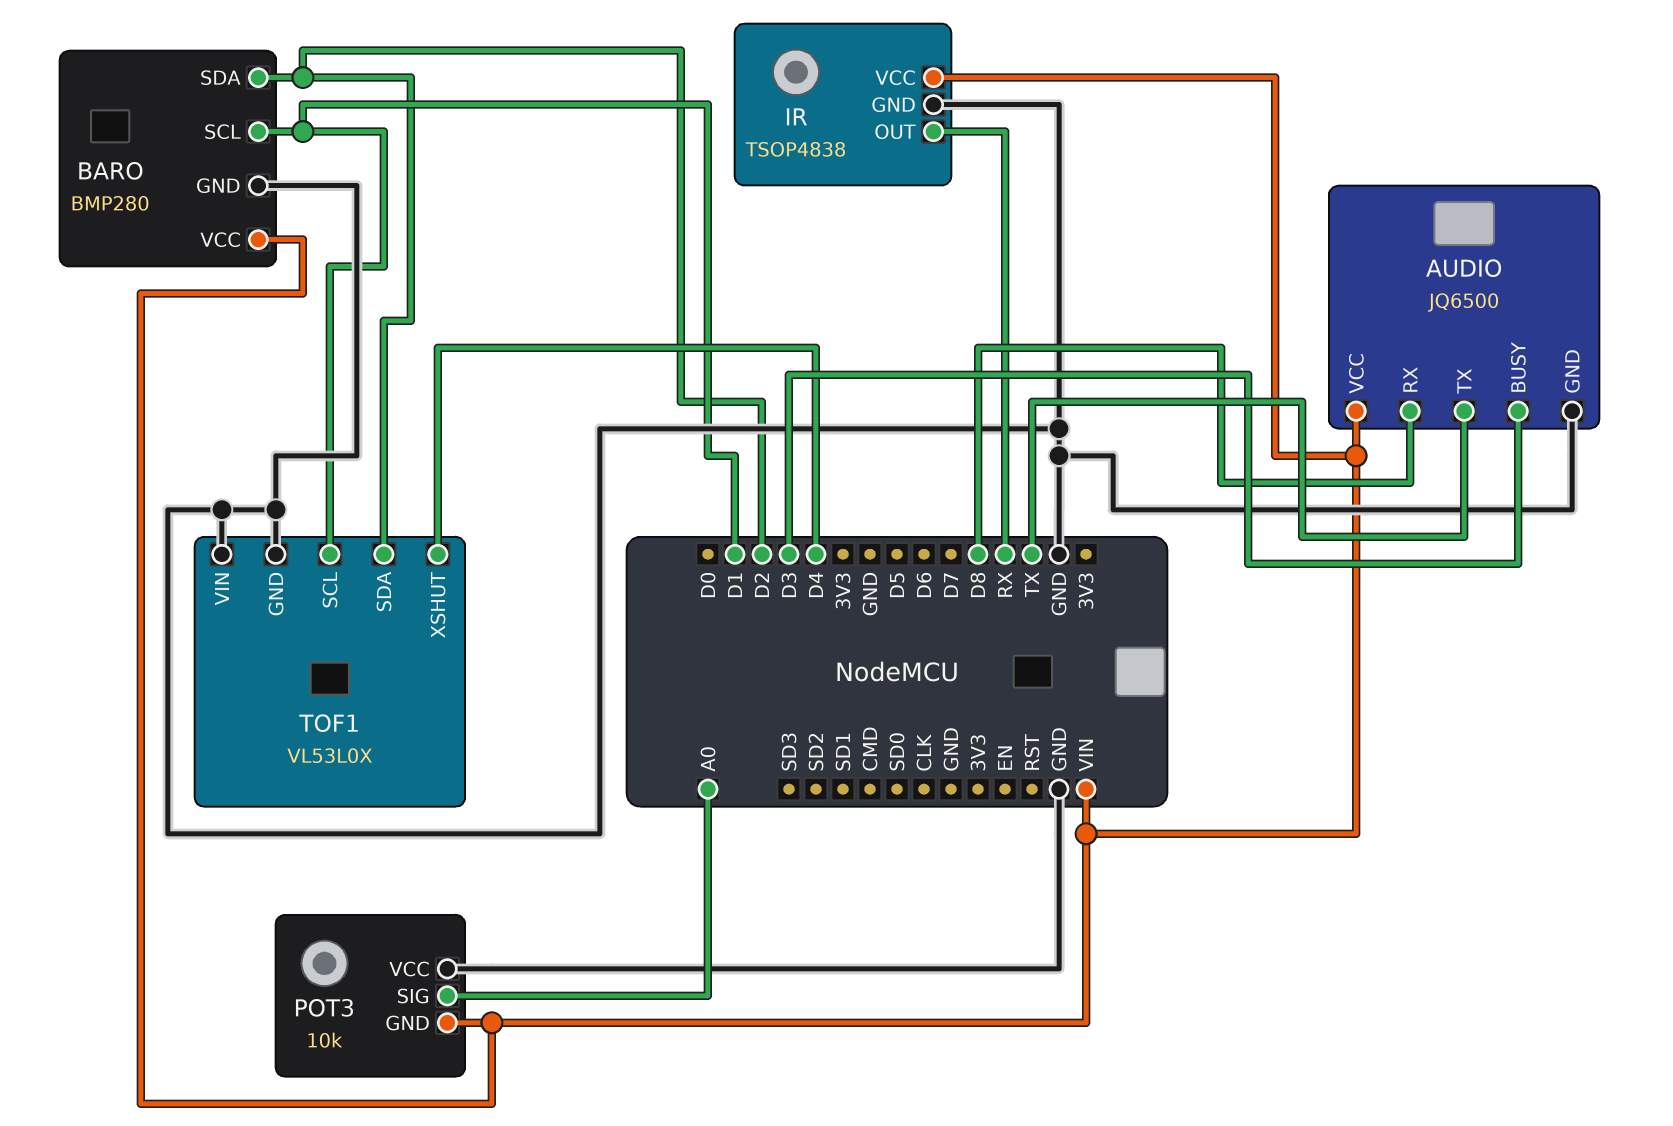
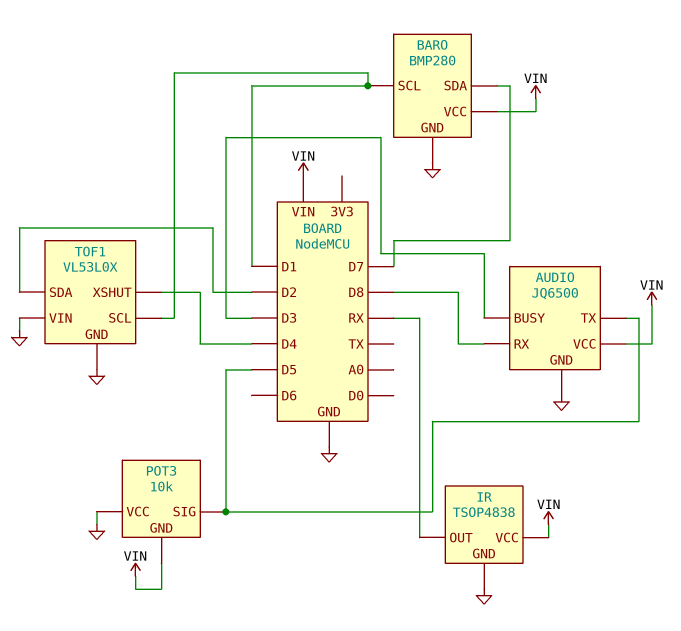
AUDIO pin TX: TX -> D5
BARO pin SDA: D2 -> D7
POT3 pin SIG: A0 -> D5

